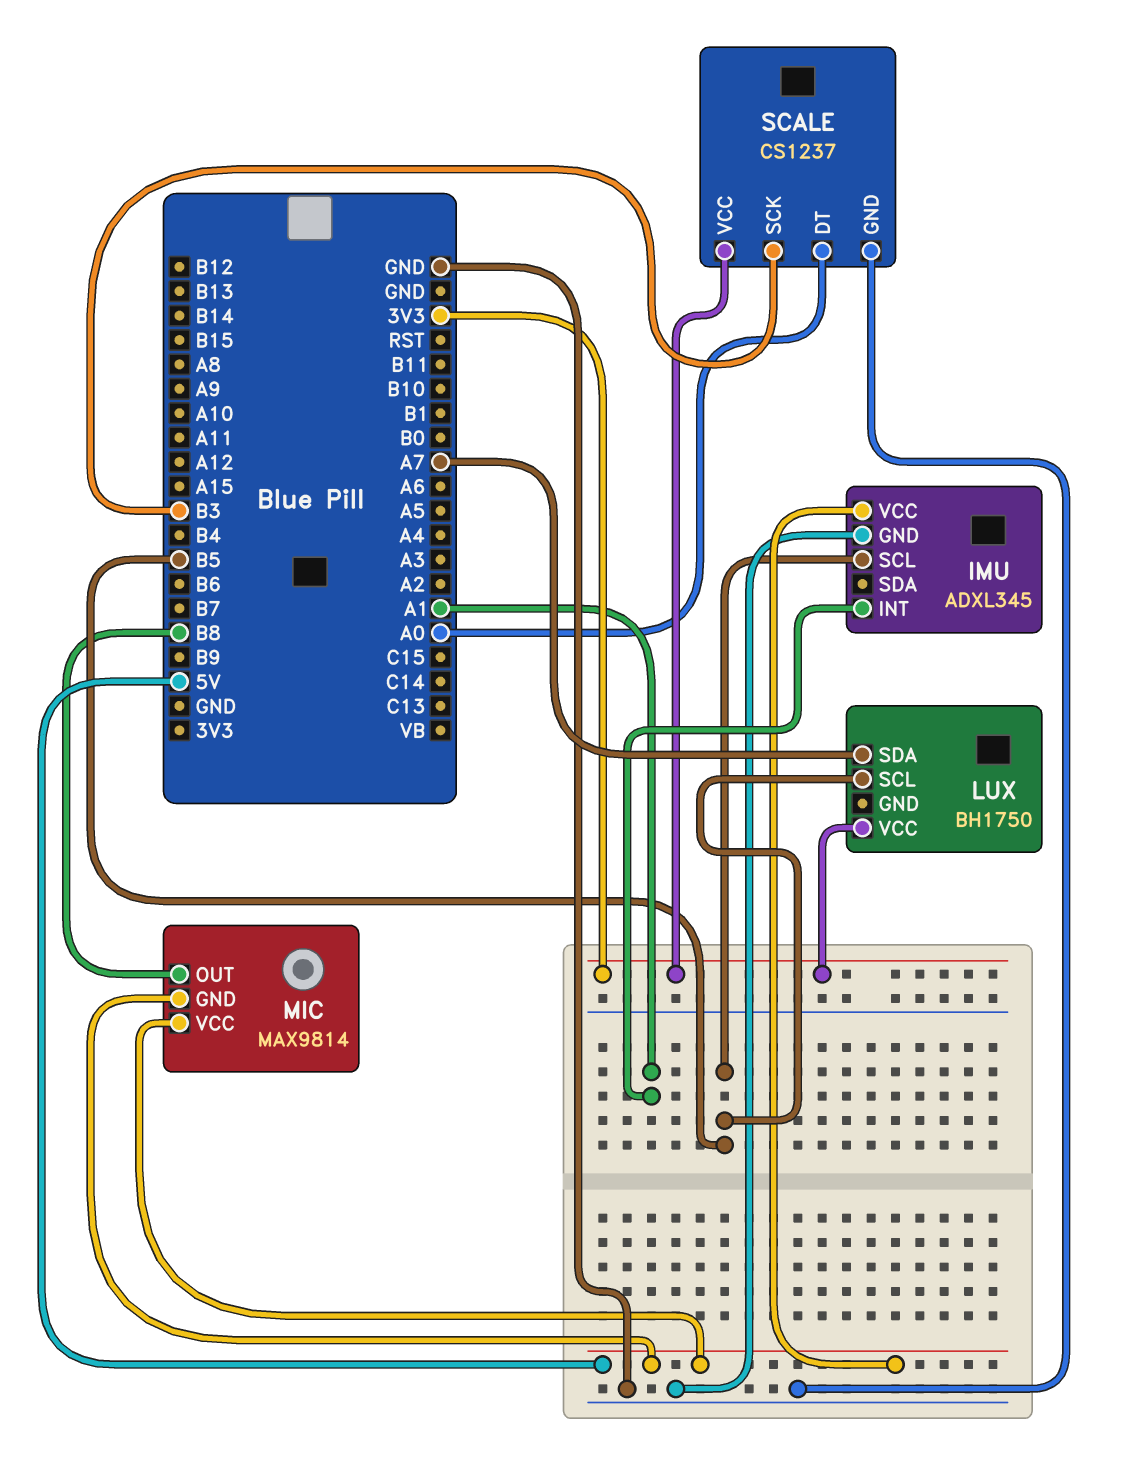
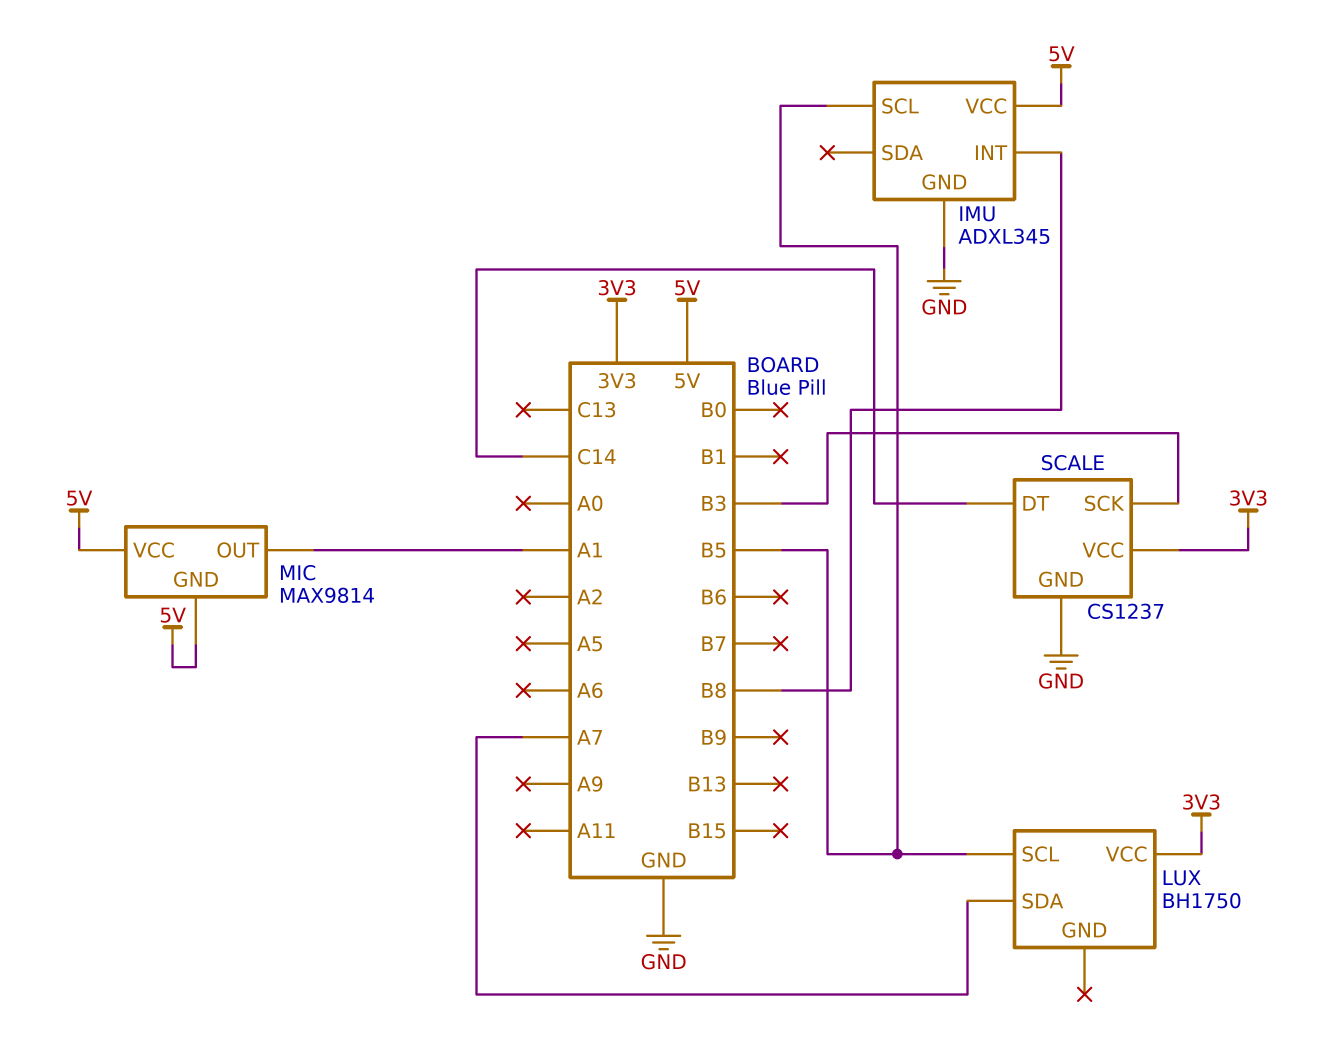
IMU pin INT: A1 -> B8
MIC pin OUT: B8 -> A1
SCALE pin DT: A0 -> C14

